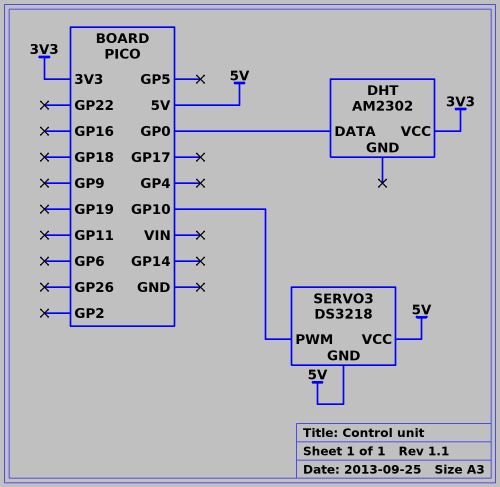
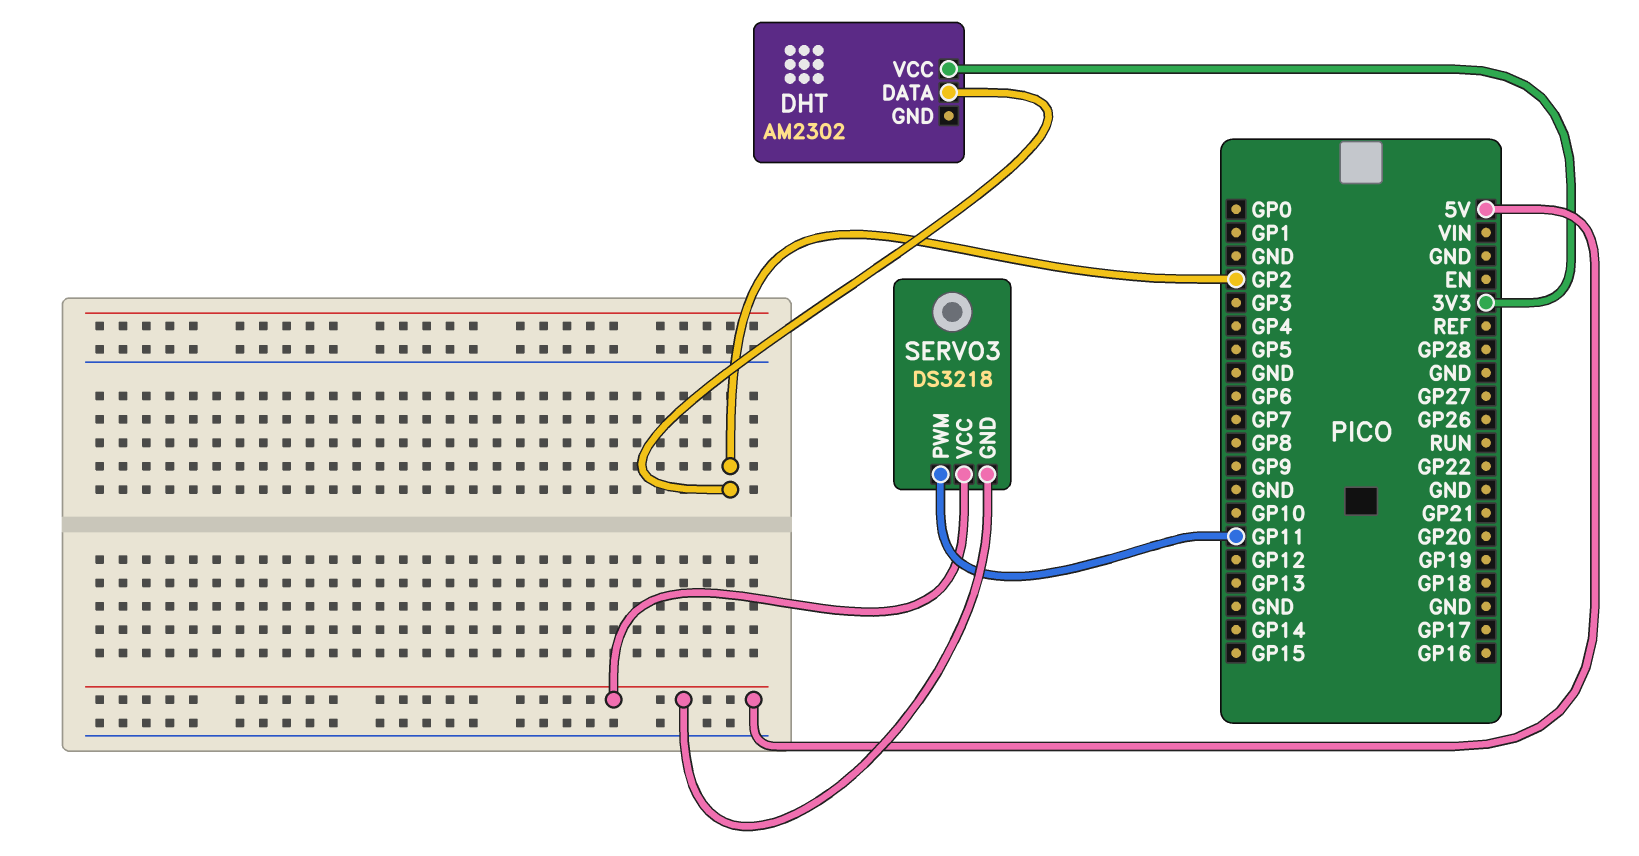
DHT pin DATA: GP0 -> GP2
SERVO3 pin PWM: GP10 -> GP11

